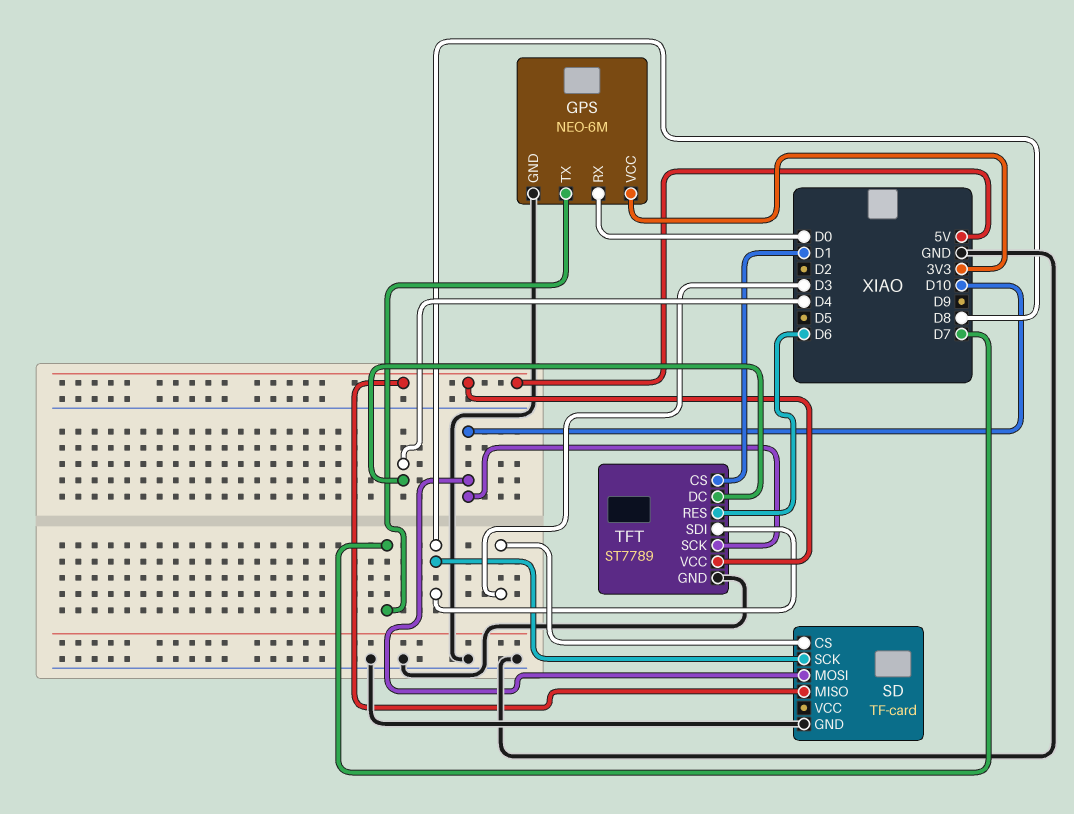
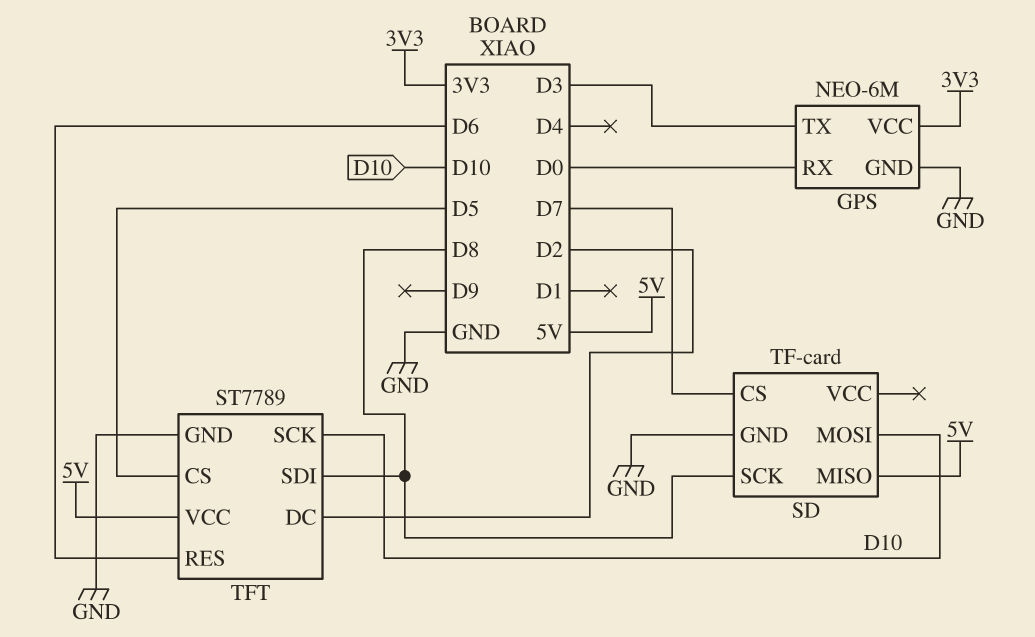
GPS pin TX: D7 -> D3
SD pin CS: D3 -> D7
TFT pin CS: D1 -> D5
TFT pin DC: D4 -> D2

